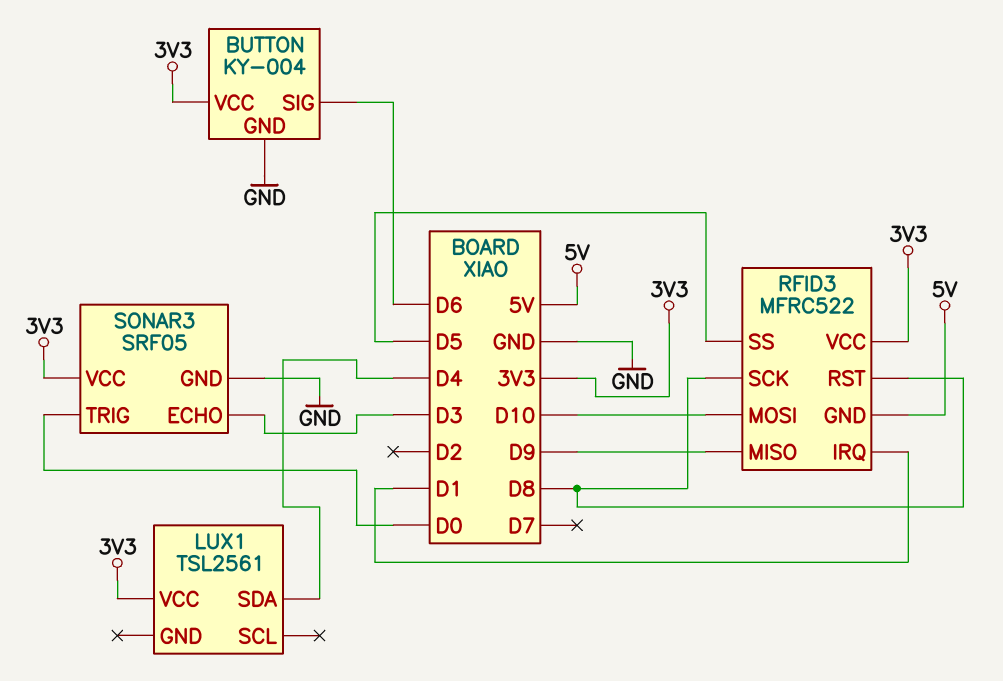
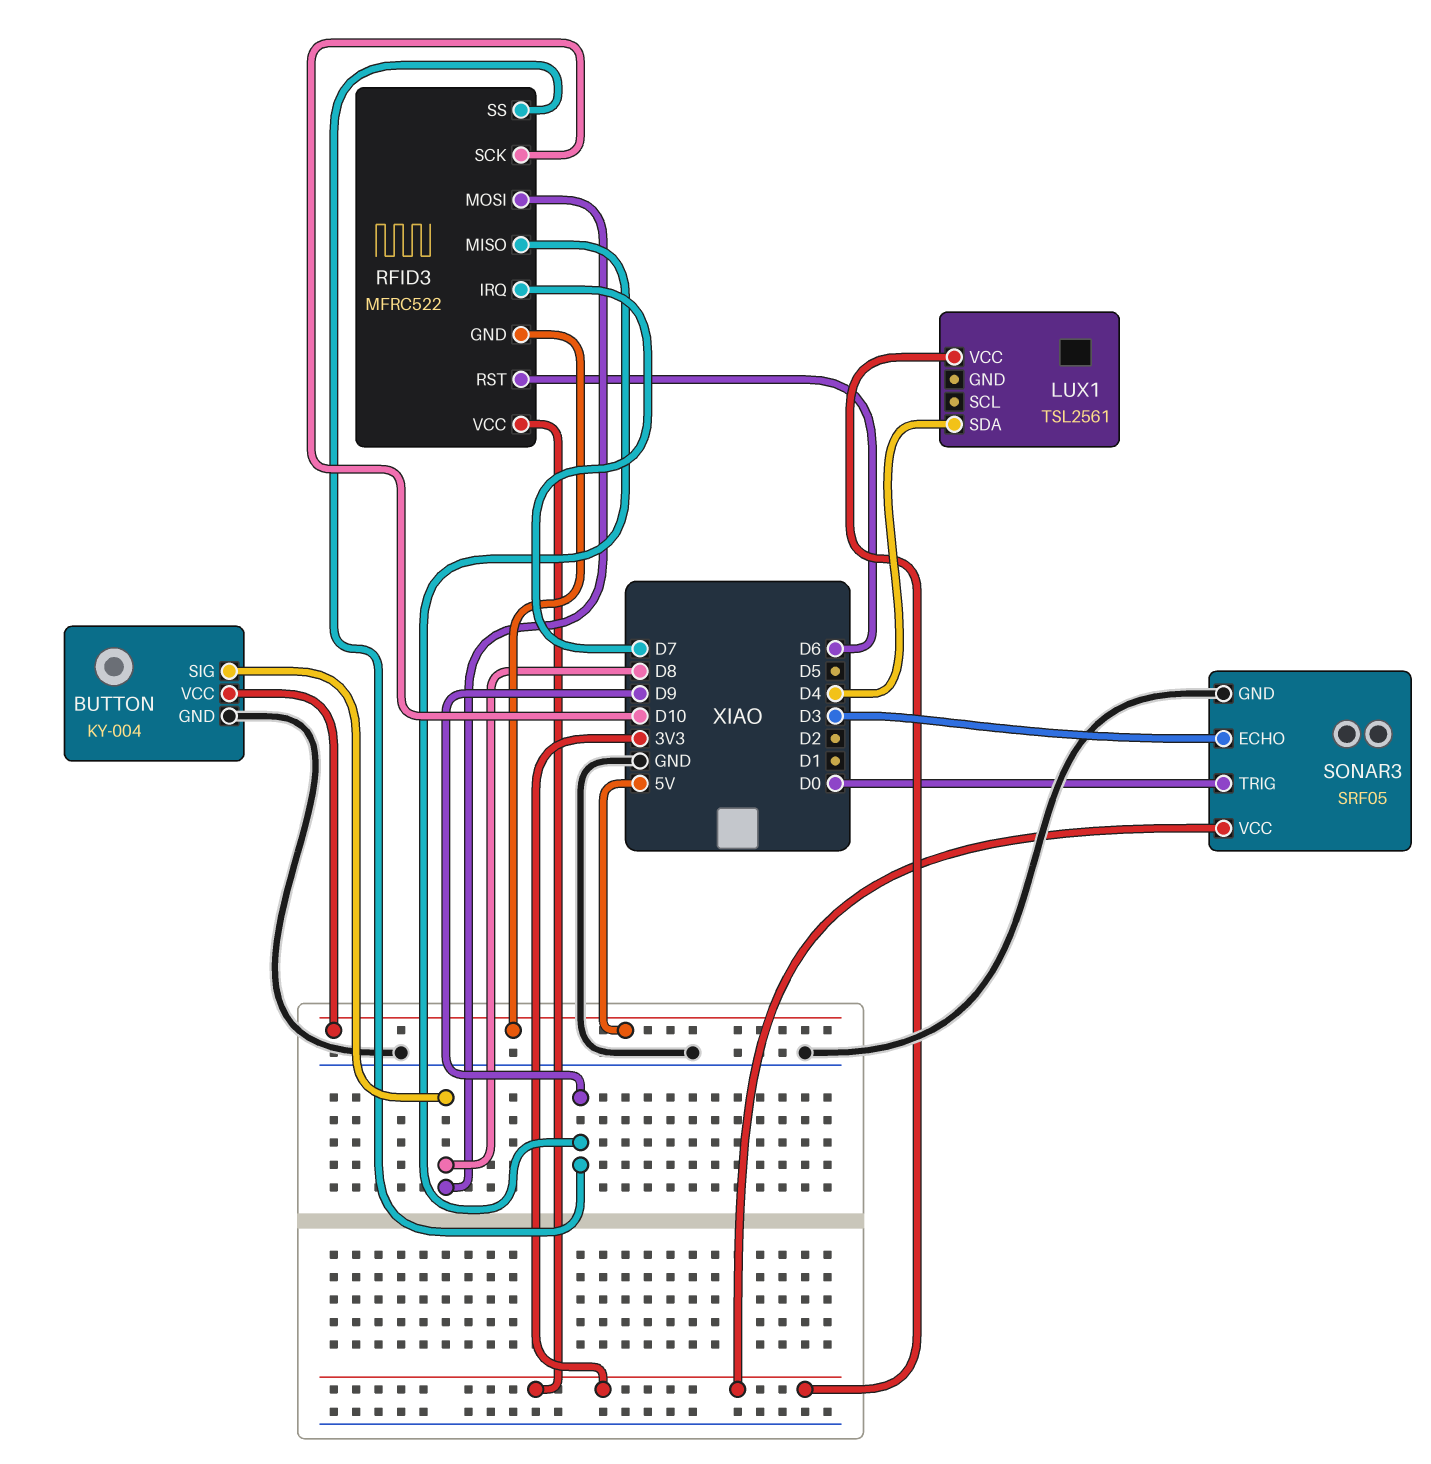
BUTTON pin SIG: D6 -> D8
BUTTON pin VCC: 3V3 -> 5V
RFID3 pin IRQ: D1 -> D7
RFID3 pin MOSI: D10 -> D8
RFID3 pin RST: D8 -> D6
RFID3 pin SCK: D8 -> D10
RFID3 pin SS: D5 -> D9

